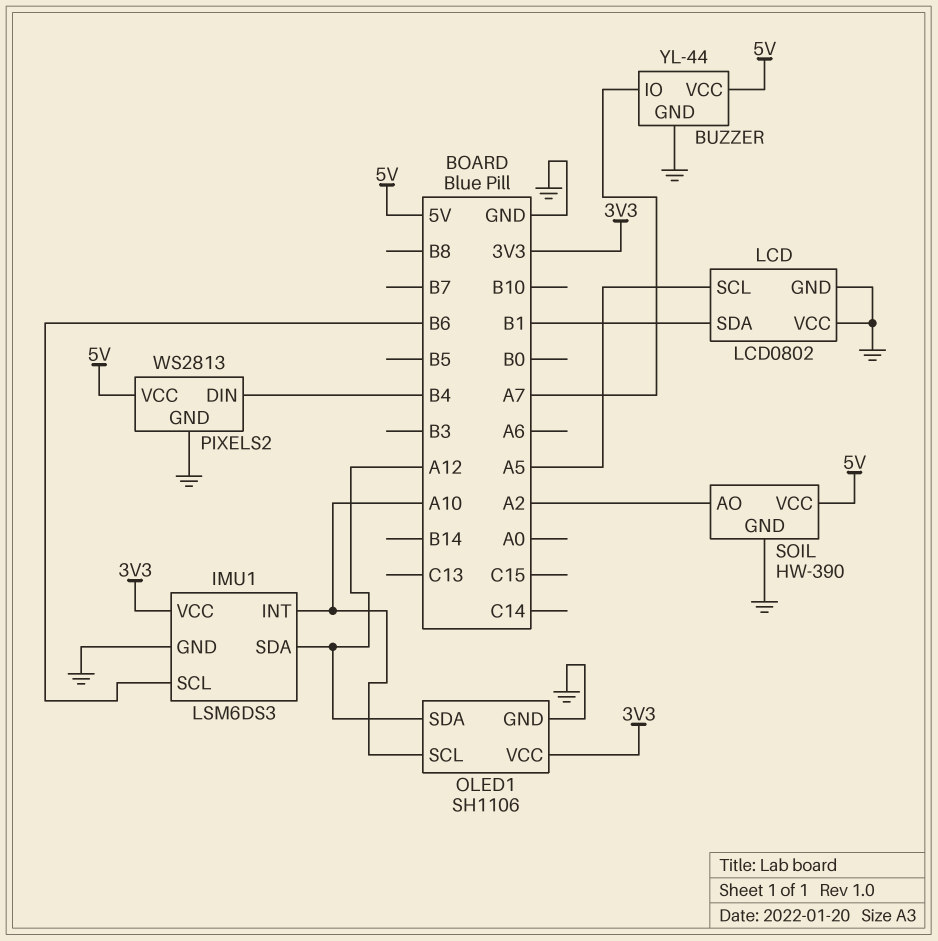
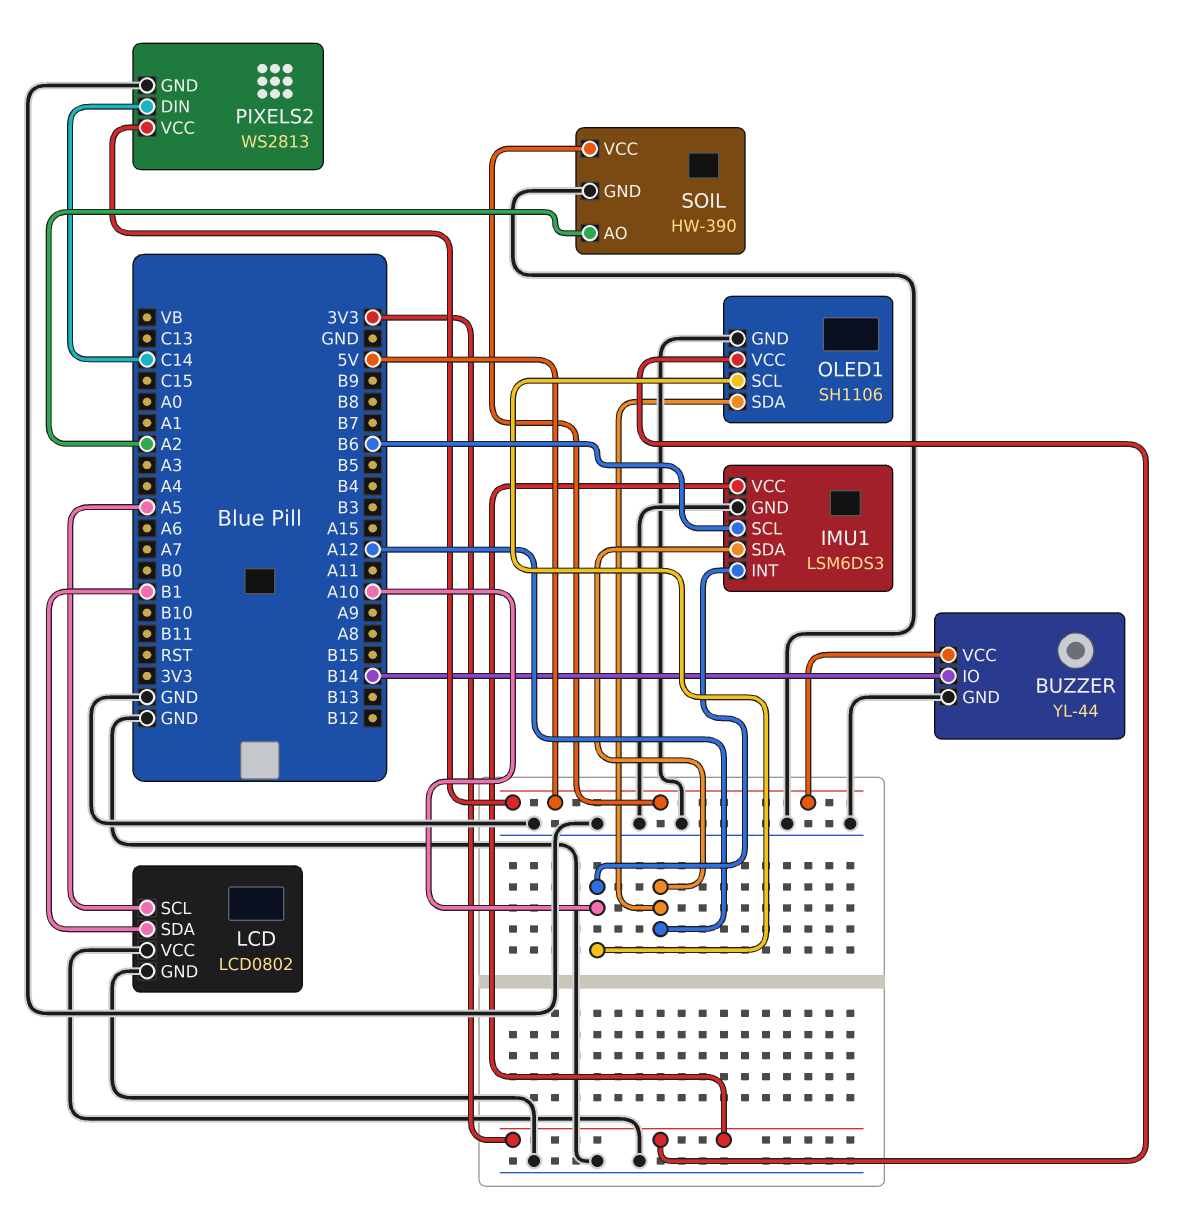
BUZZER pin IO: A7 -> B14
PIXELS2 pin DIN: B4 -> C14

